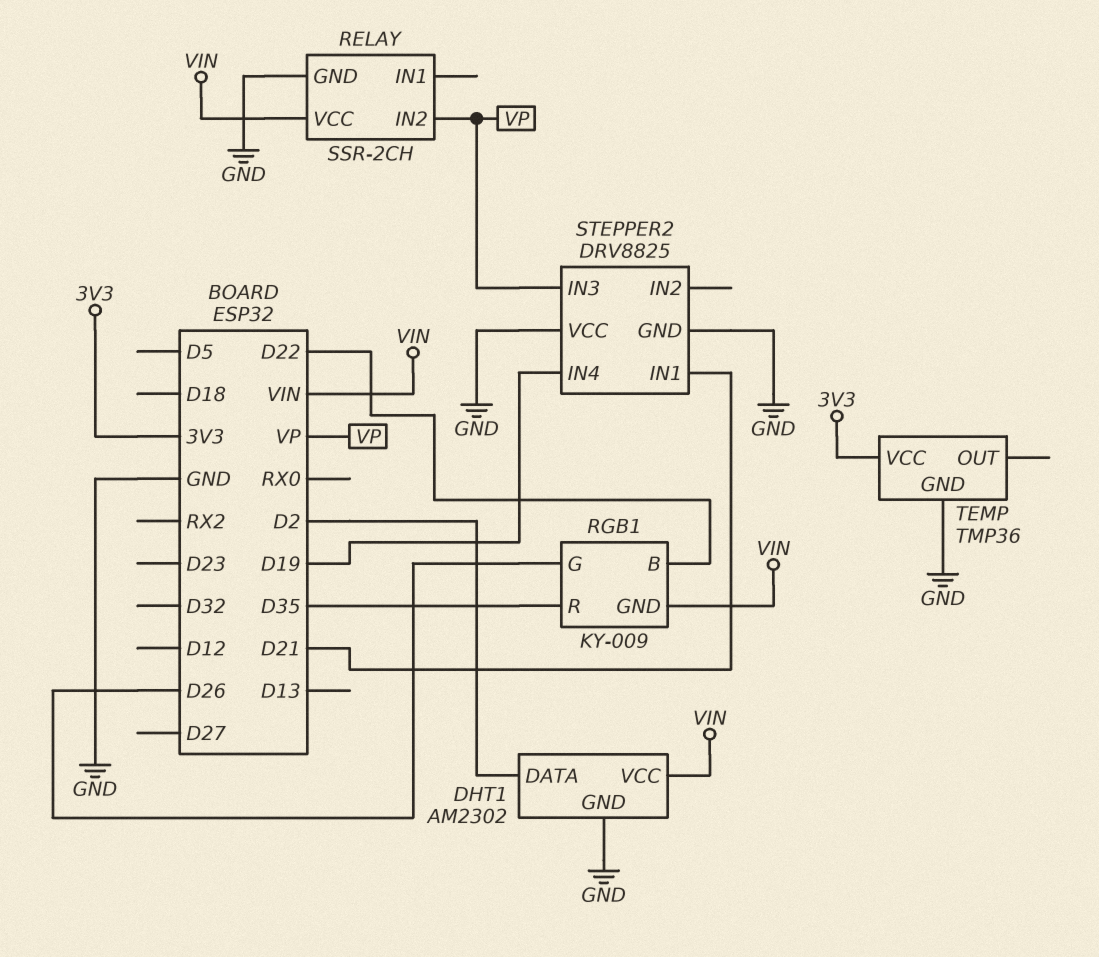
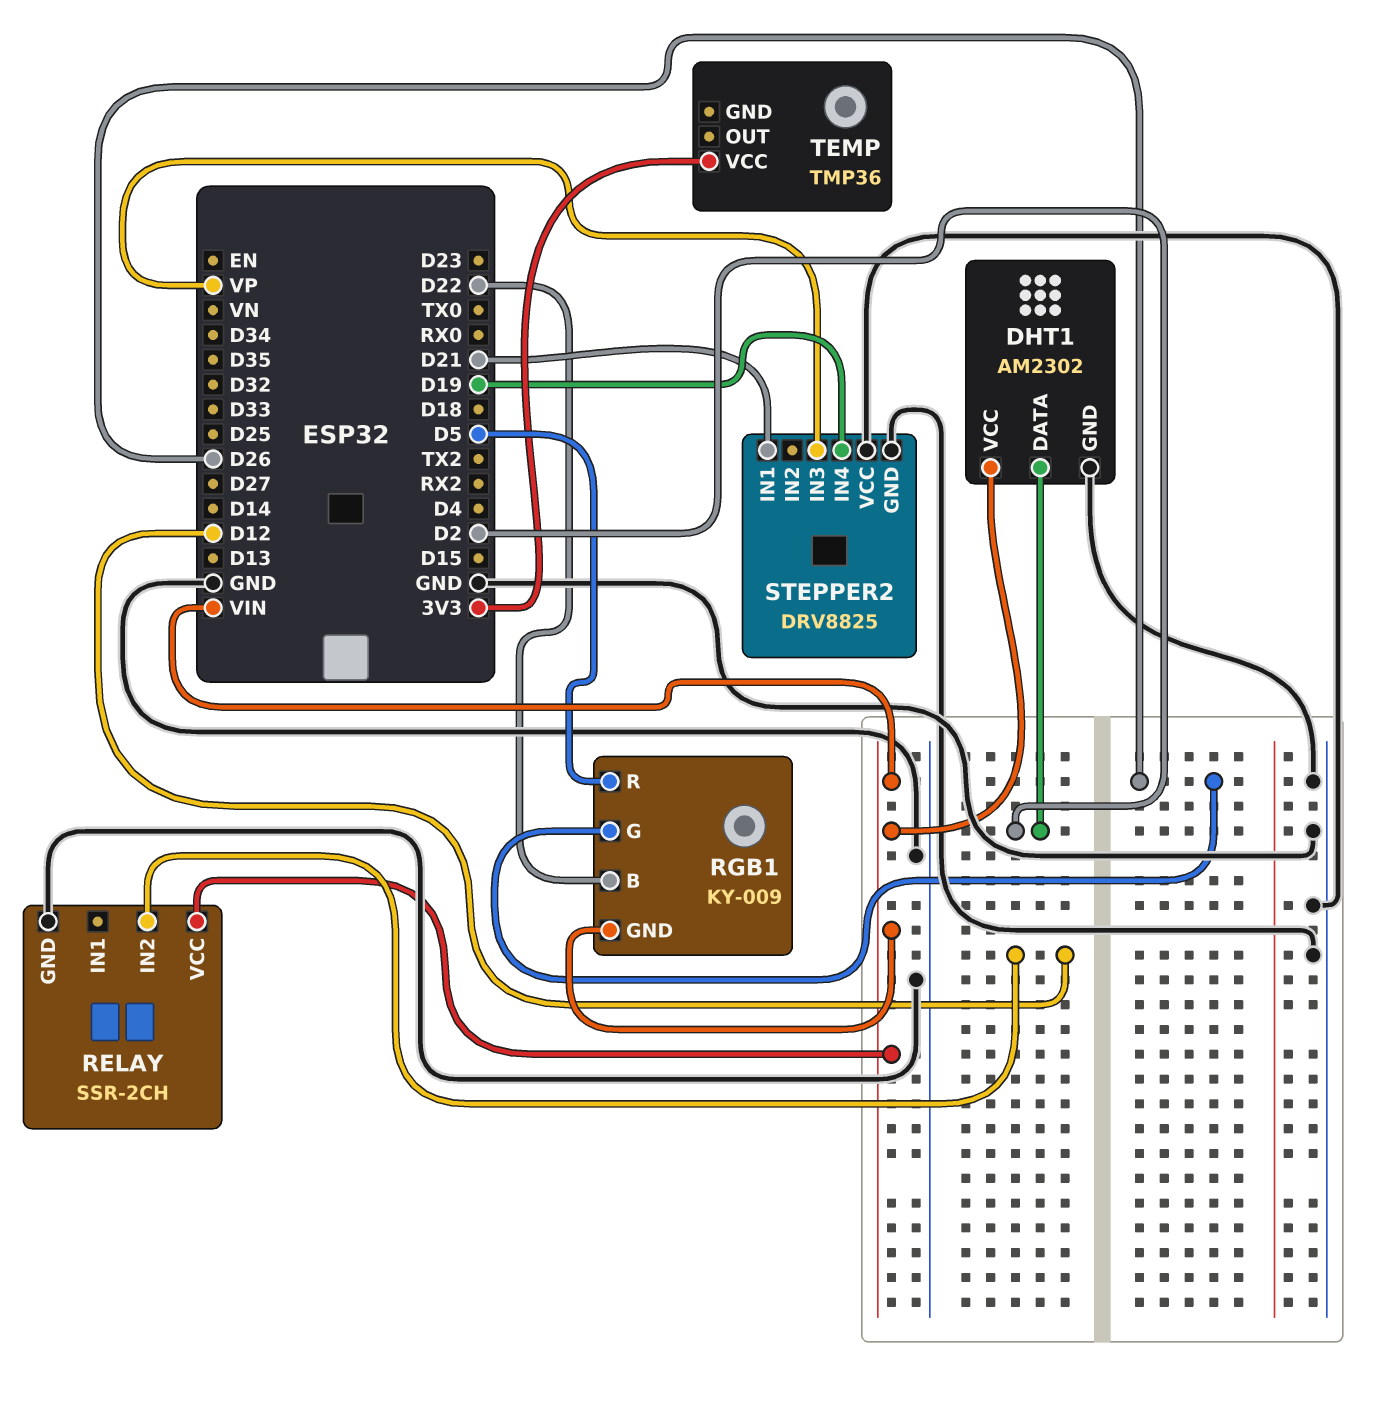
RELAY pin IN2: VP -> D12
RGB1 pin R: D35 -> D5
TEMP pin GND: GND -> none

